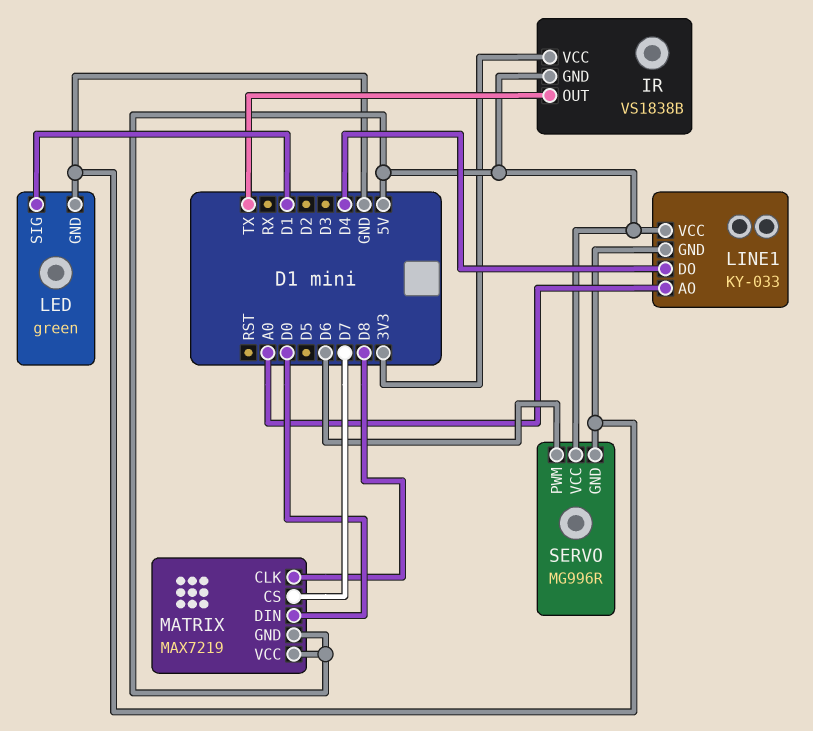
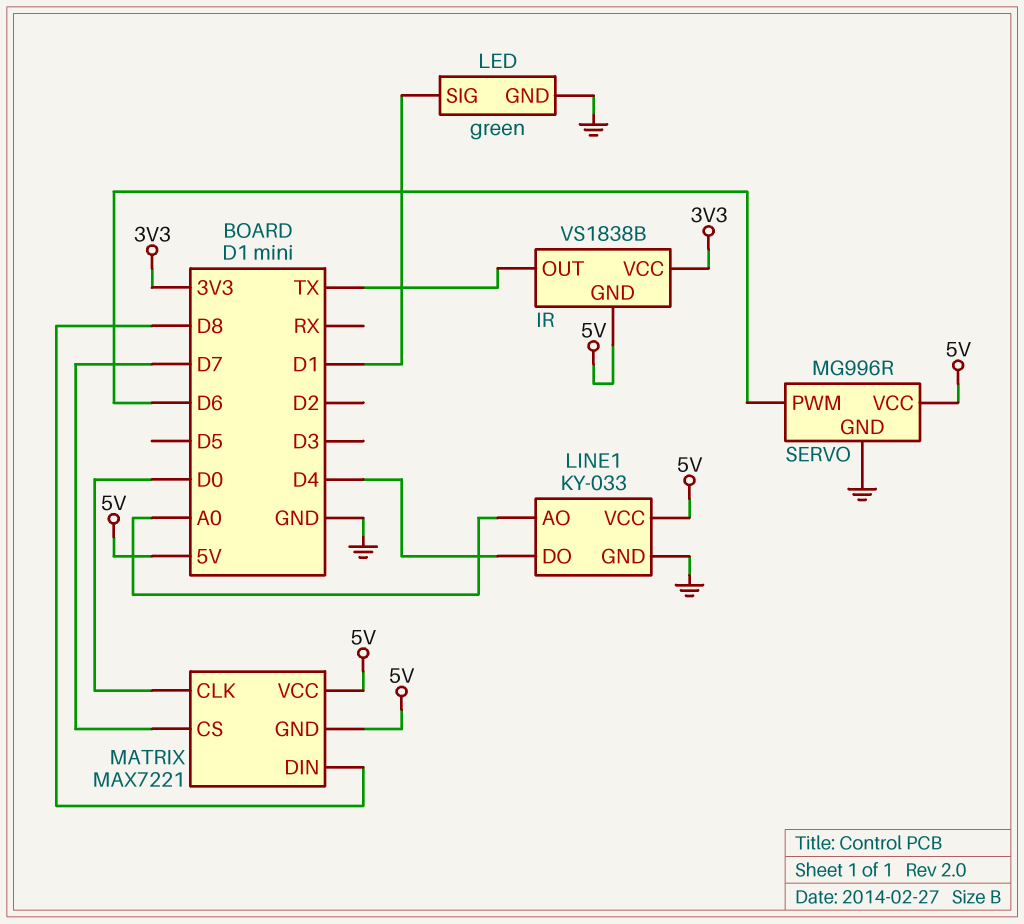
MATRIX: MAX7219 -> MAX7221
MATRIX pin CLK: D8 -> D0
MATRIX pin DIN: D0 -> D8

